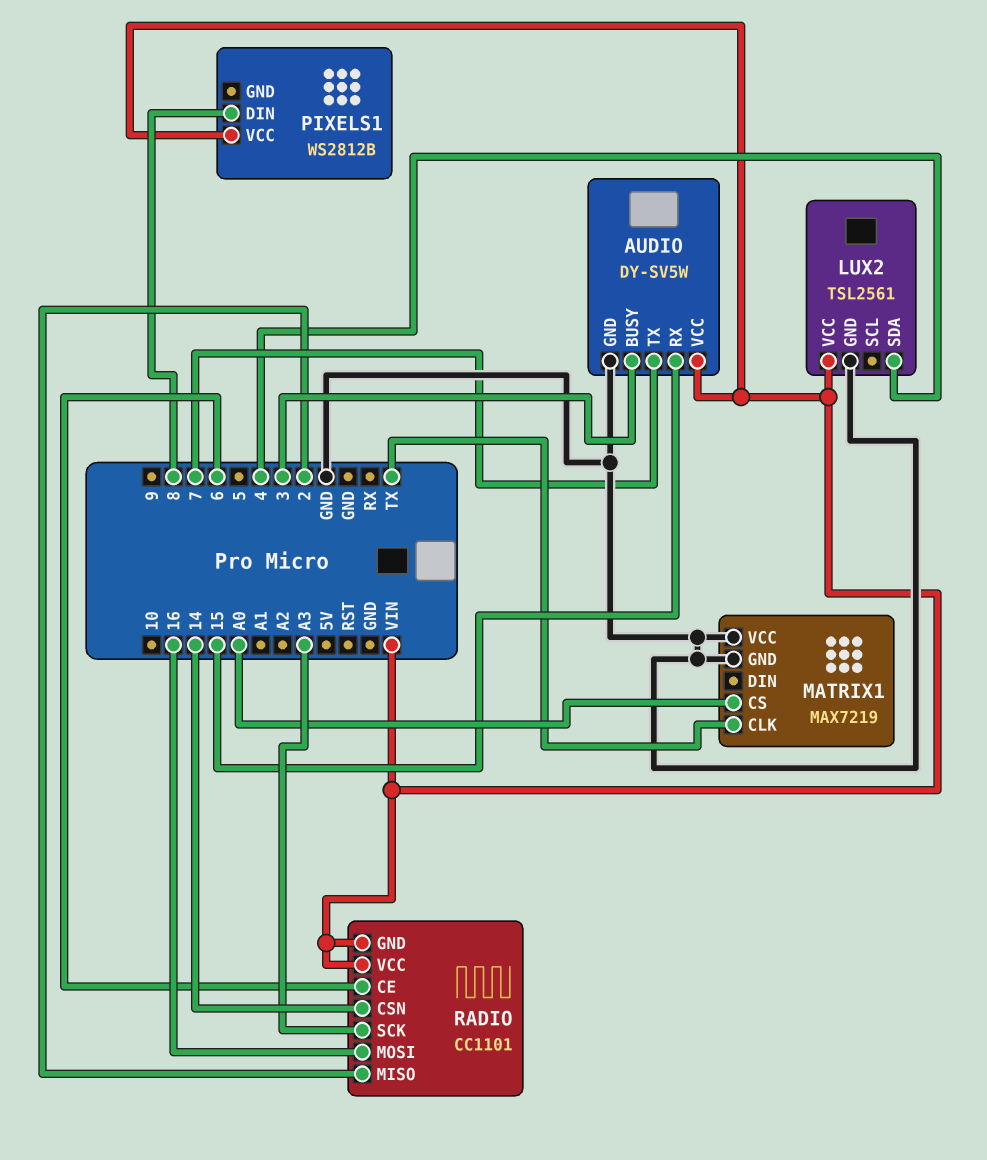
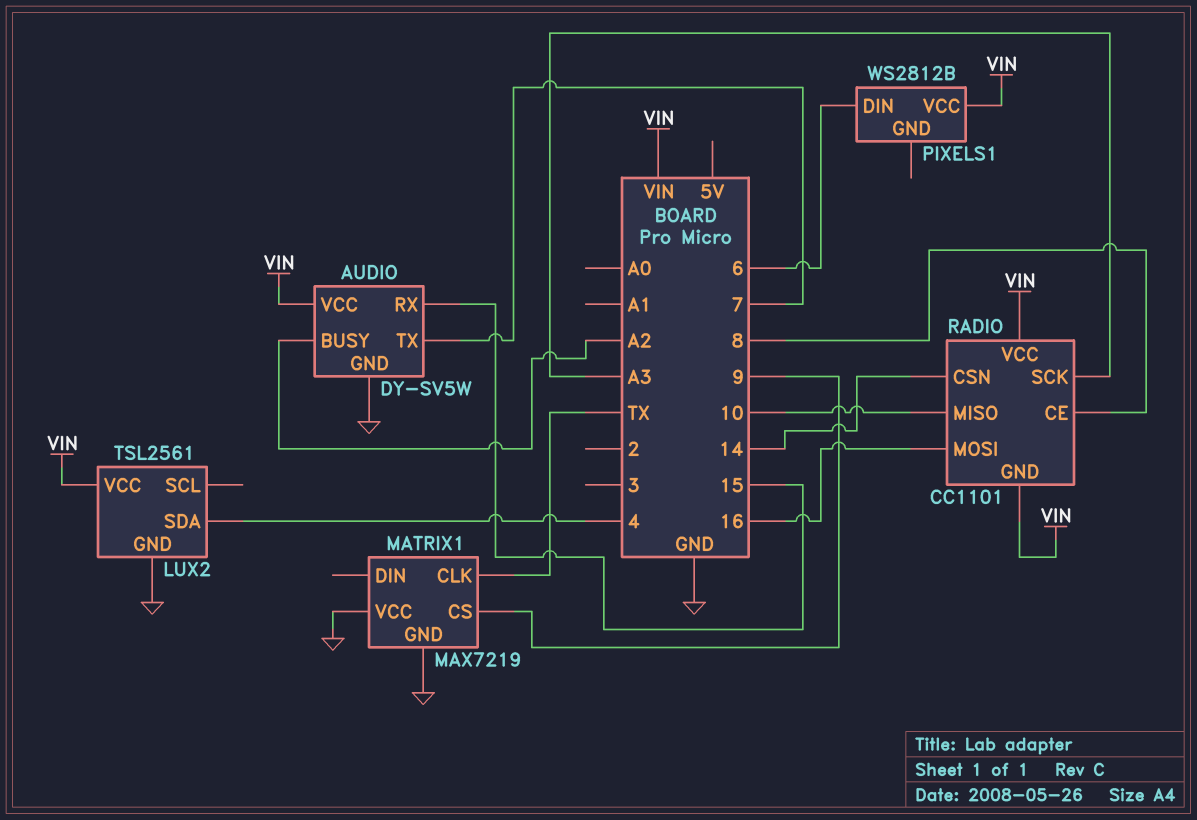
AUDIO pin BUSY: 3 -> A2
MATRIX1 pin CS: A0 -> 9
PIXELS1 pin DIN: 8 -> 6
RADIO pin CE: 6 -> 8
RADIO pin MISO: 2 -> 10

